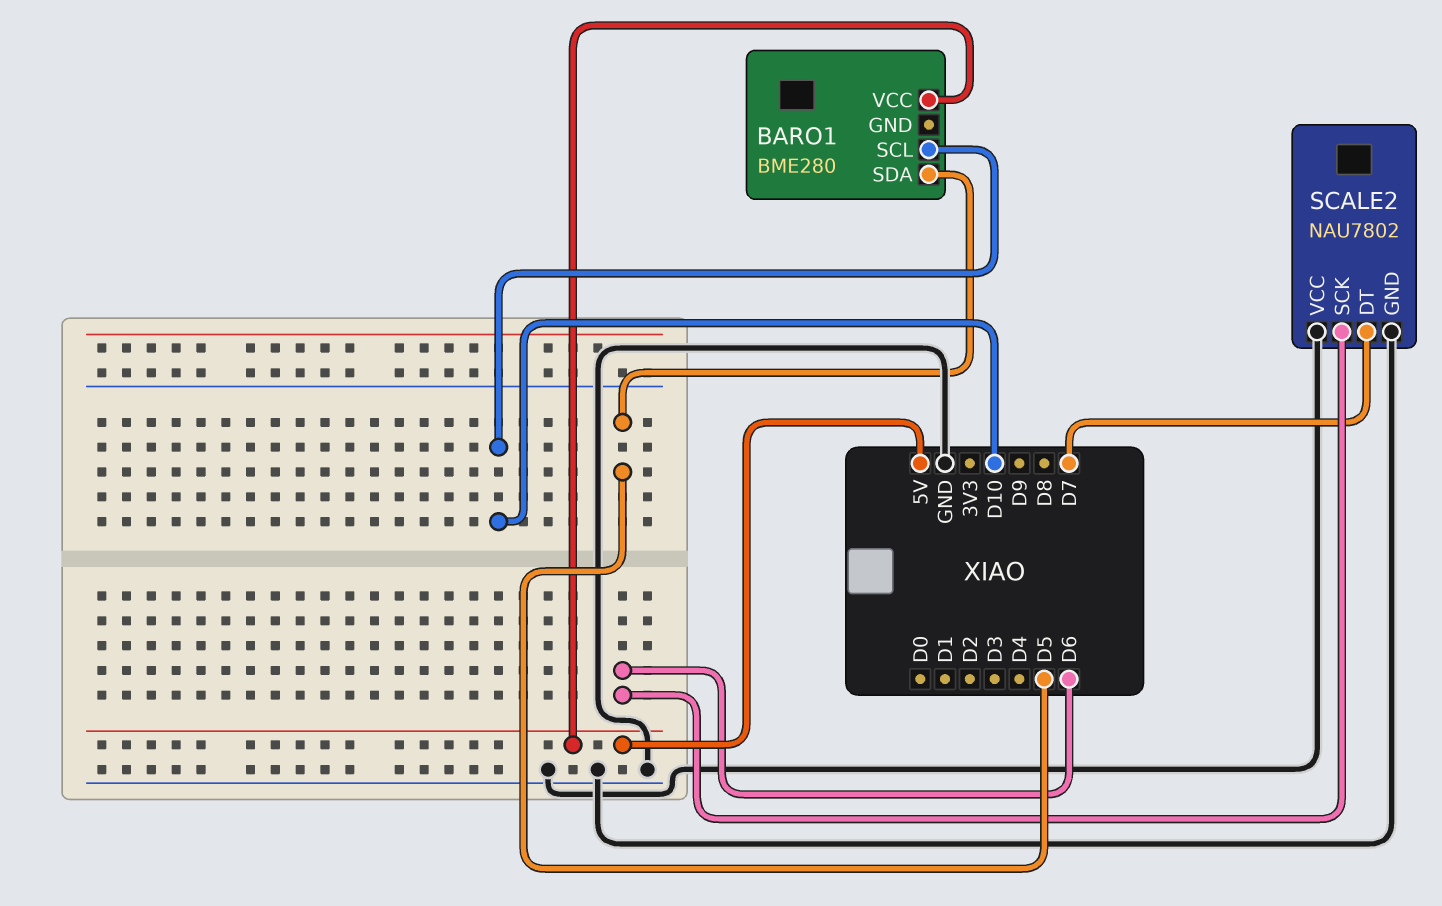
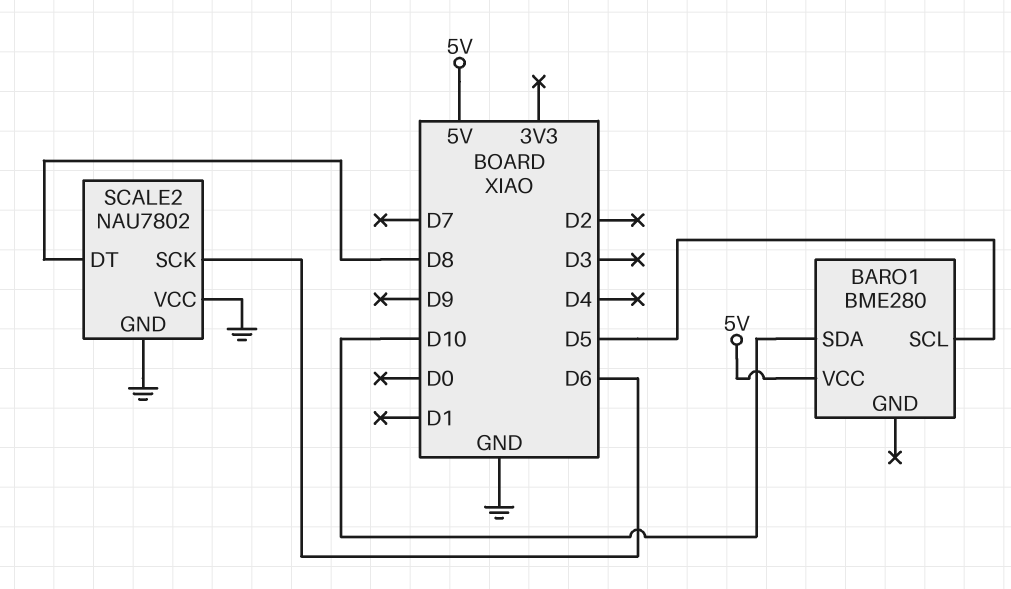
BARO1 pin SCL: D10 -> D5
BARO1 pin SDA: D5 -> D10
SCALE2 pin DT: D7 -> D8

